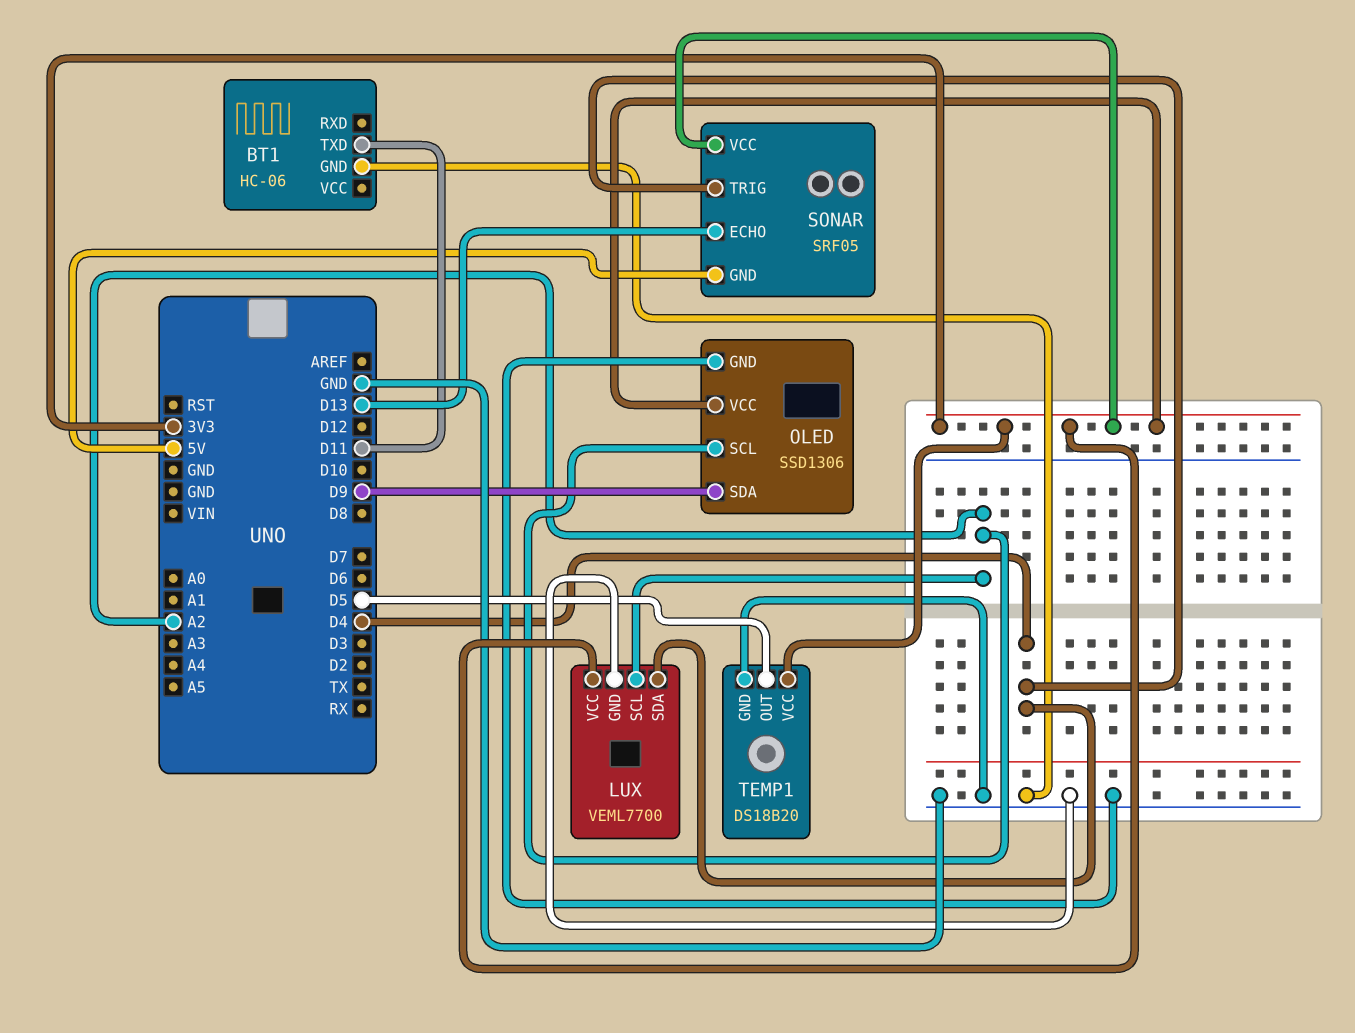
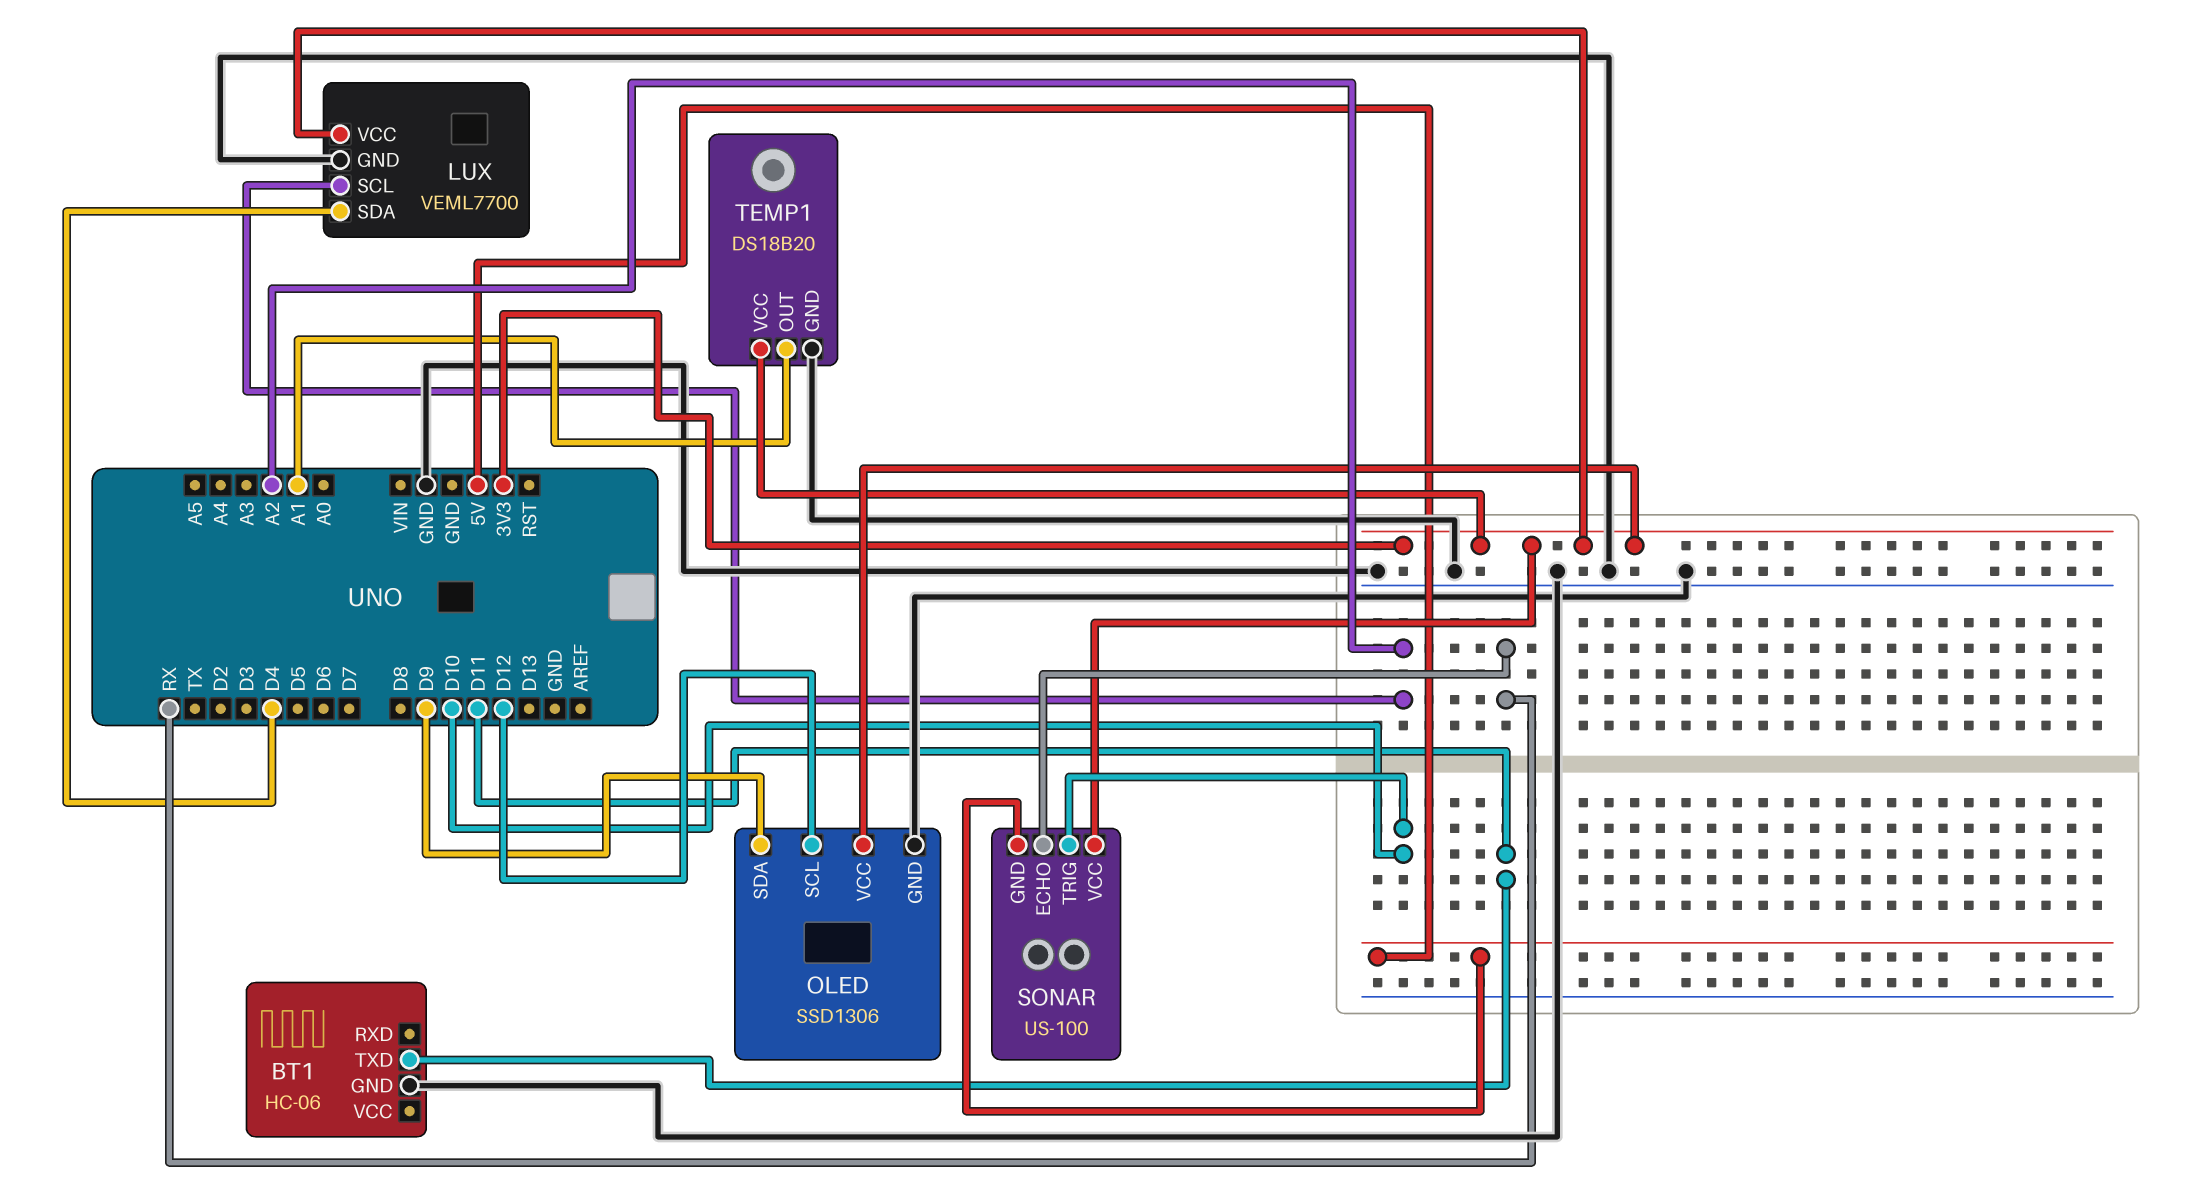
OLED pin SCL: A2 -> D12
SONAR: SRF05 -> US-100
SONAR pin ECHO: D13 -> RX
SONAR pin TRIG: D4 -> D10
TEMP1 pin OUT: D5 -> A1

